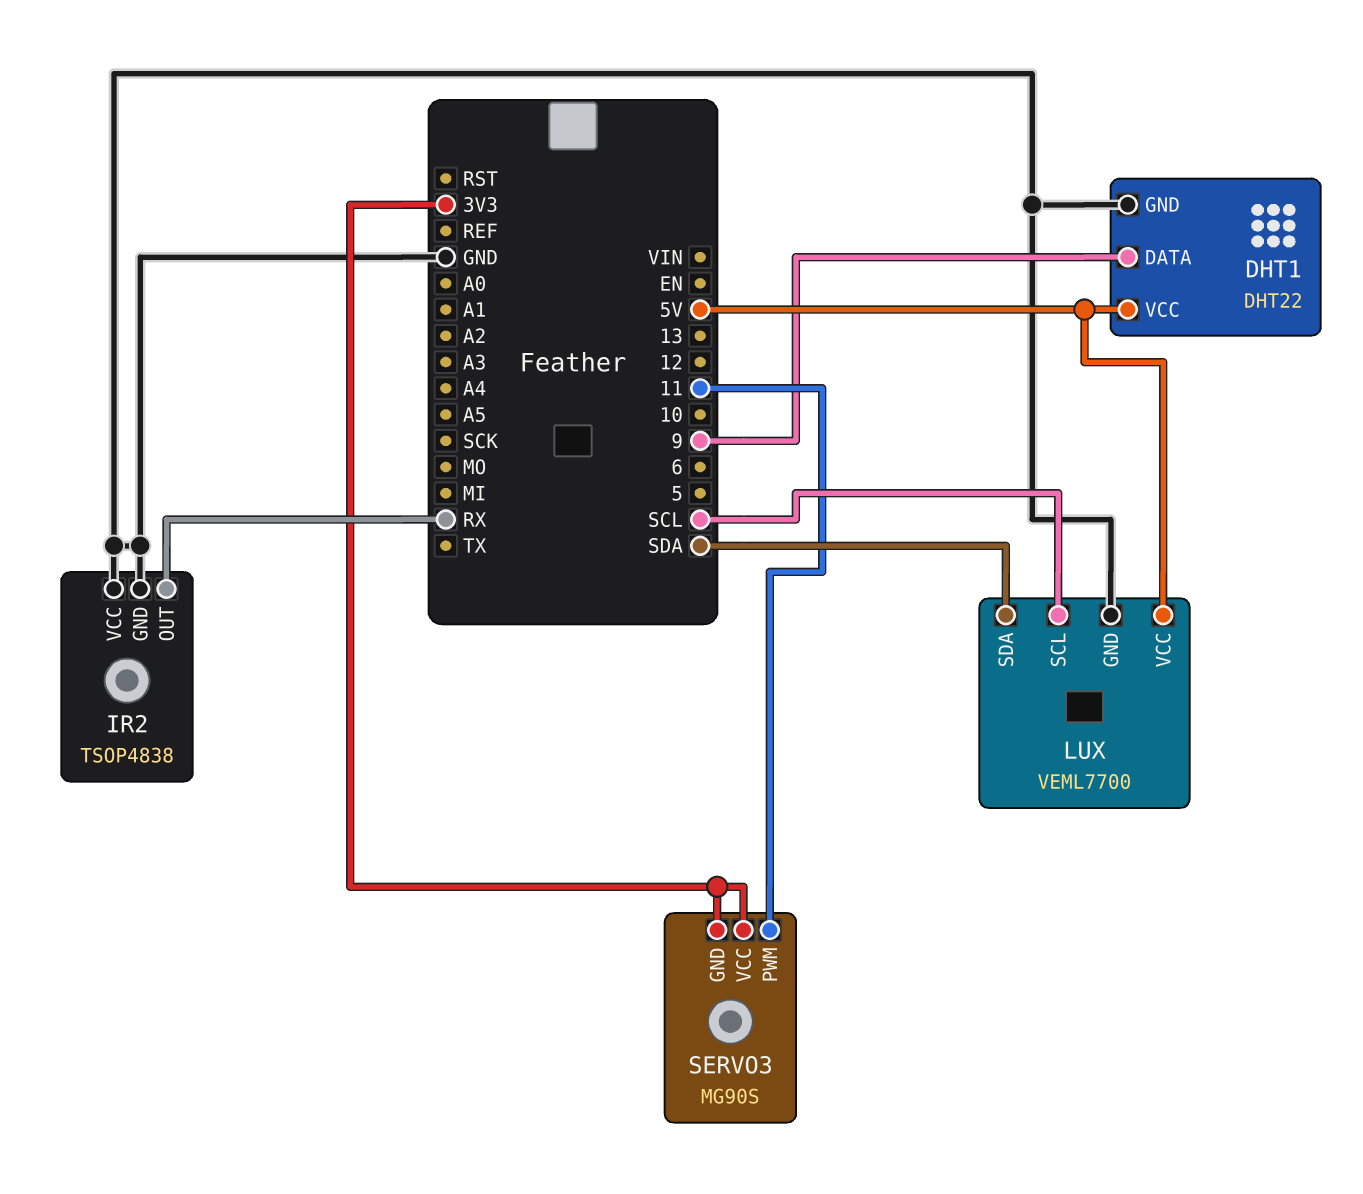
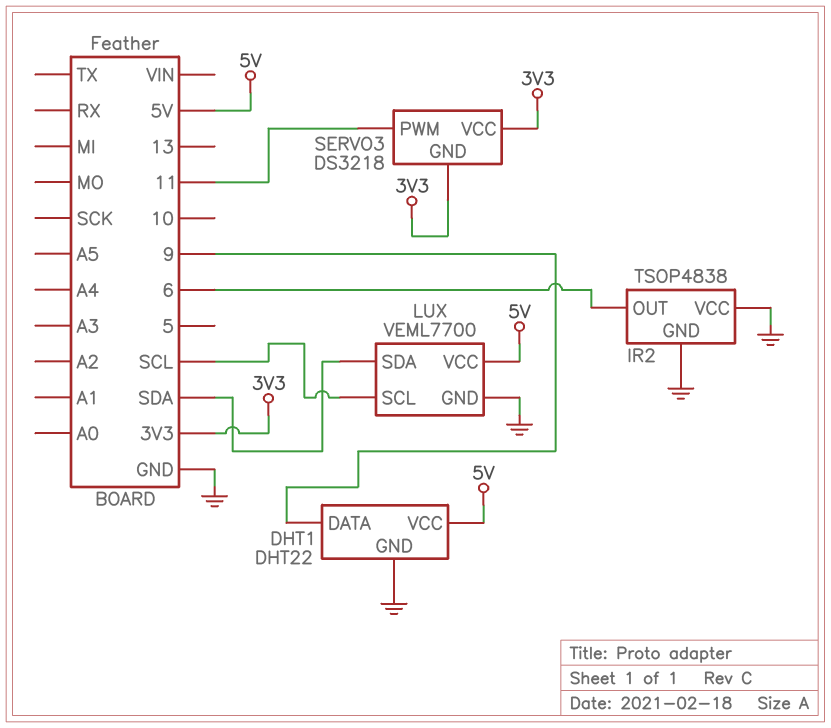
IR2 pin OUT: RX -> 6
SERVO3: MG90S -> DS3218

